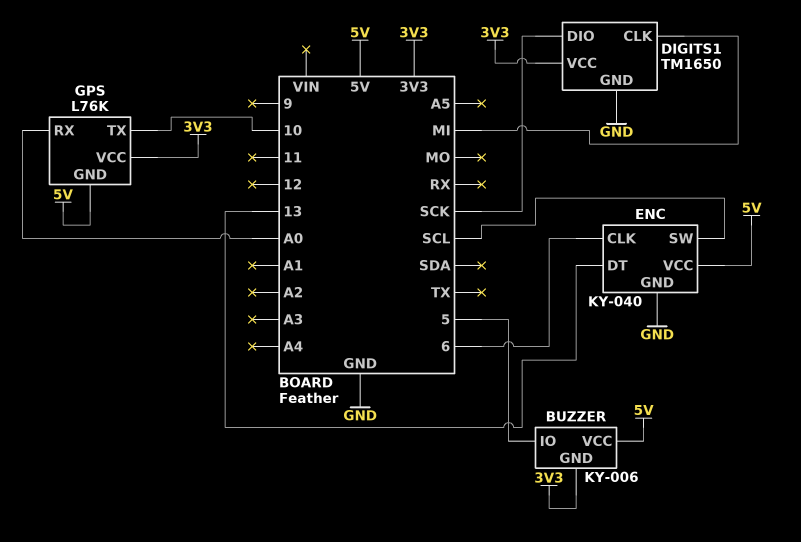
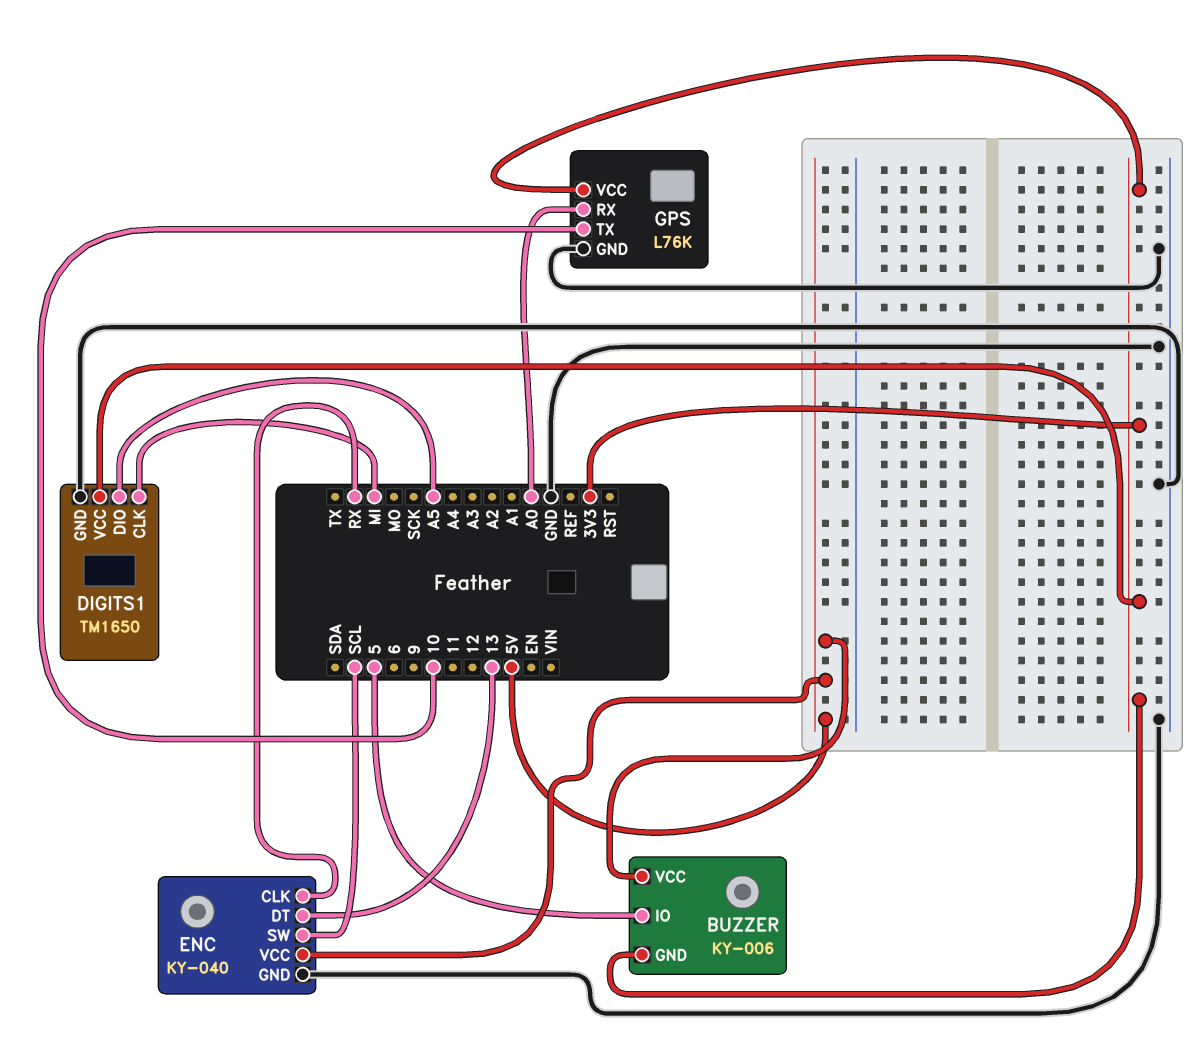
DIGITS1 pin DIO: SCK -> A5
ENC pin CLK: 6 -> RX
GPS pin GND: 5V -> GND

